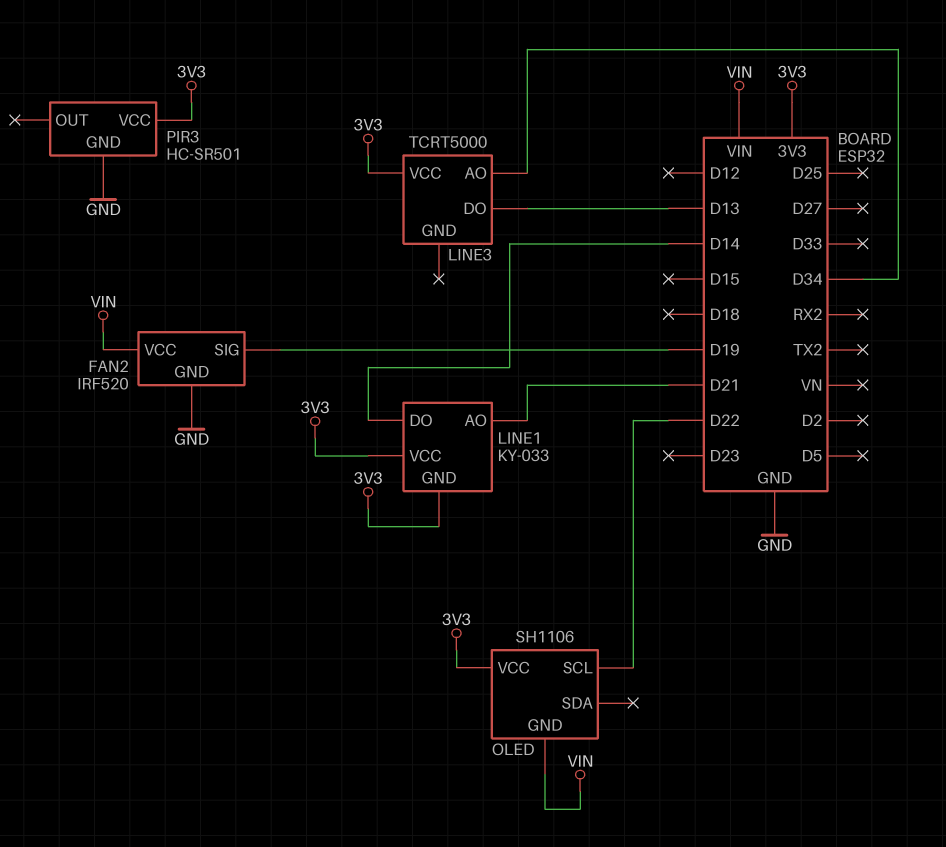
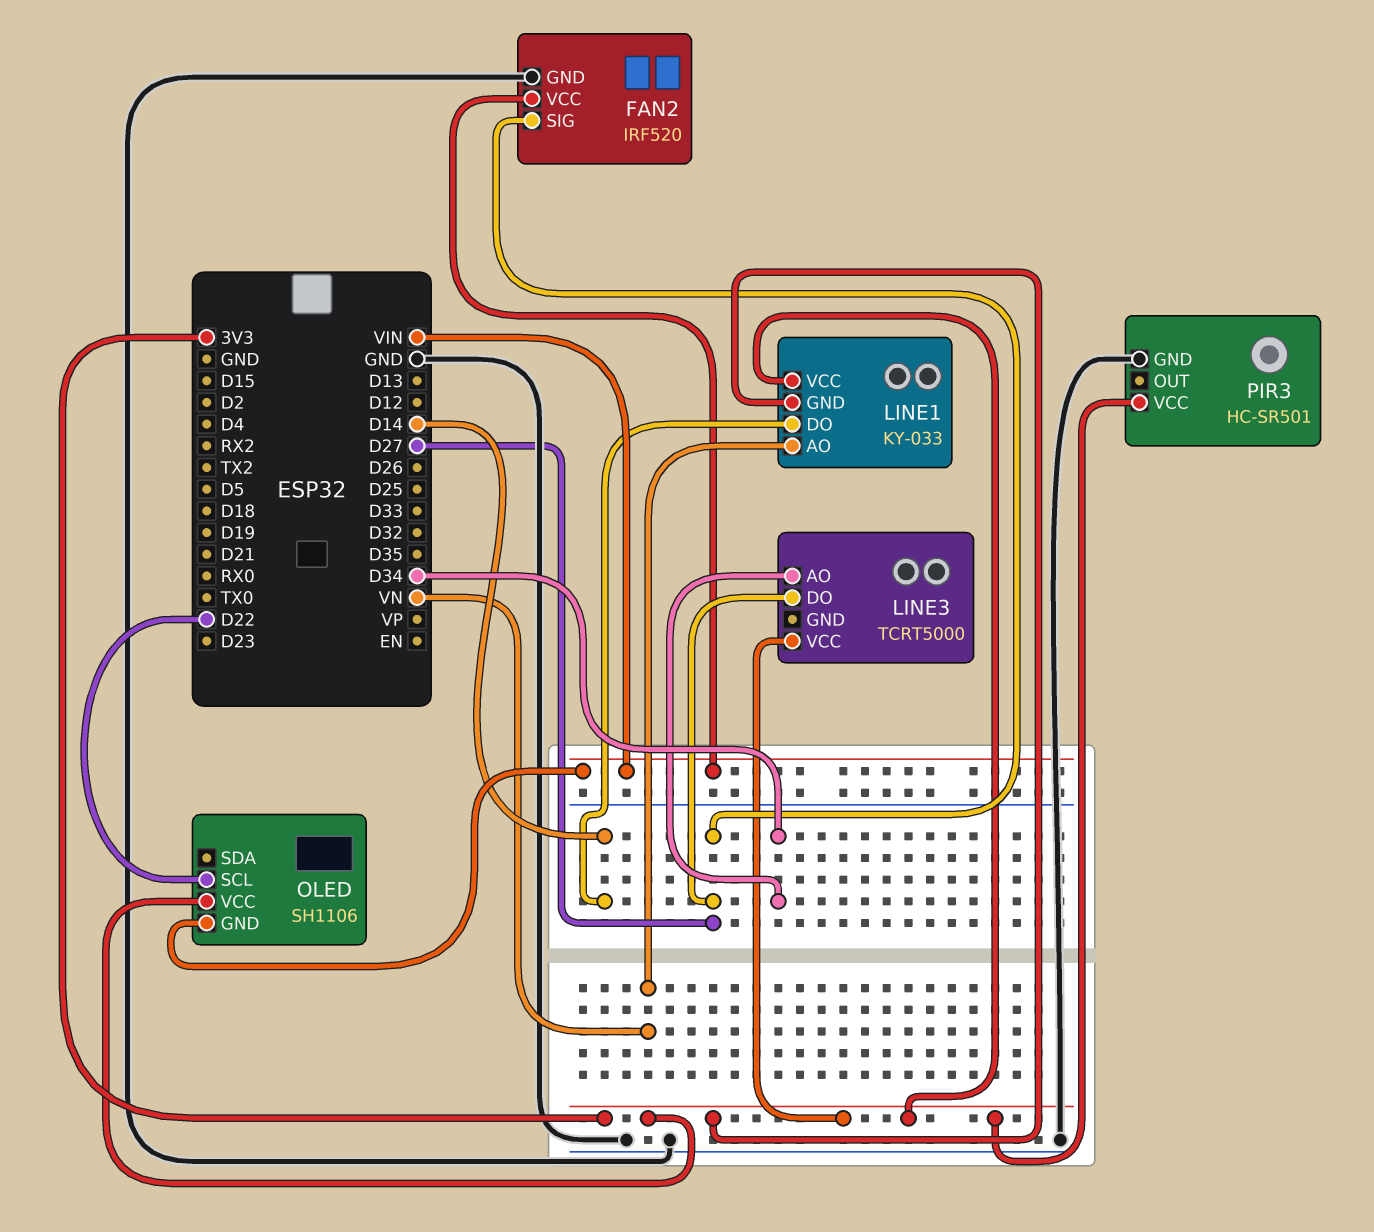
FAN2 pin SIG: D19 -> D27
LINE1 pin AO: D21 -> VN
LINE3 pin DO: D13 -> D27

